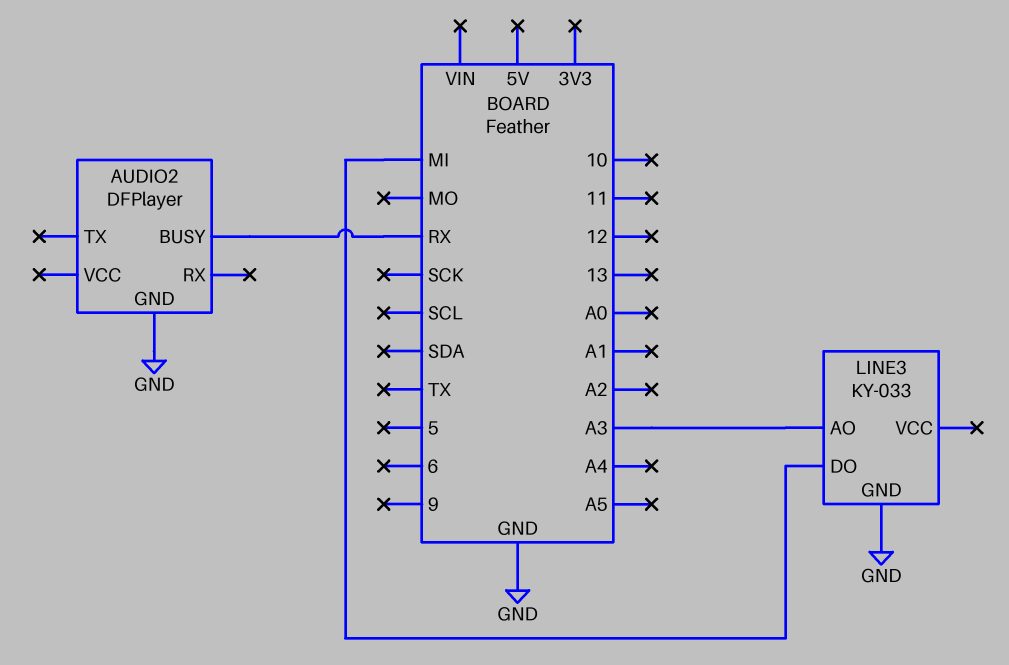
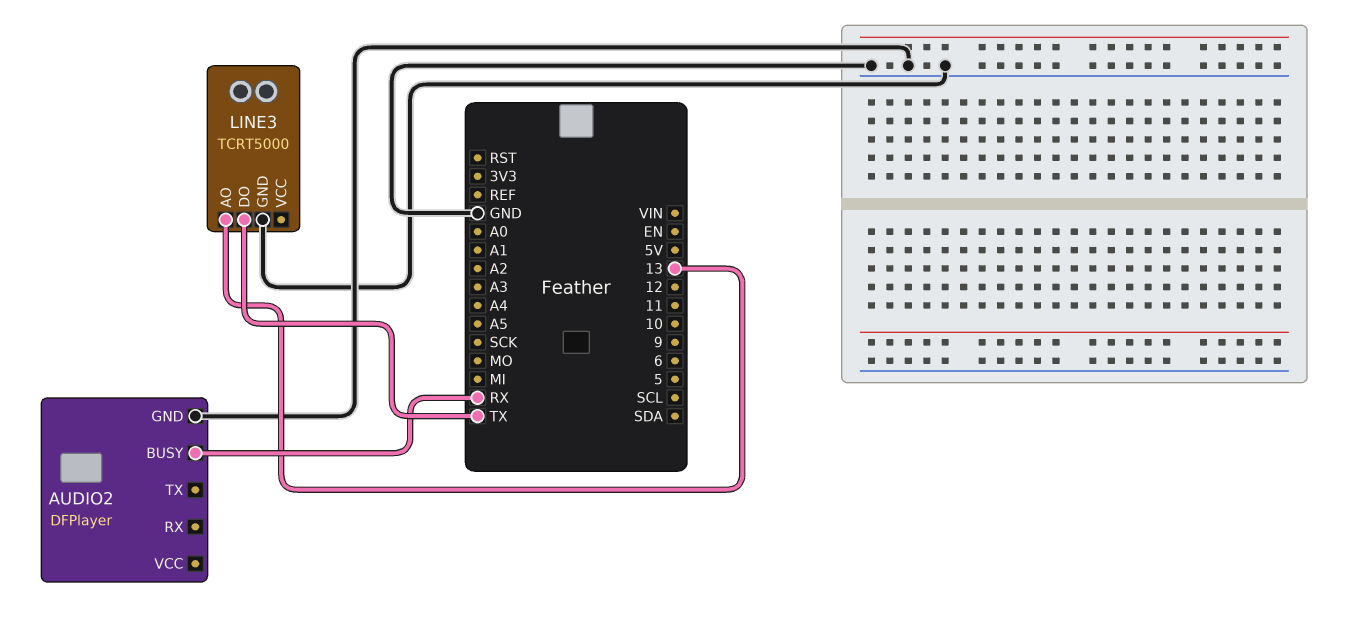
LINE3: KY-033 -> TCRT5000
LINE3 pin AO: A3 -> 13
LINE3 pin DO: MI -> TX

